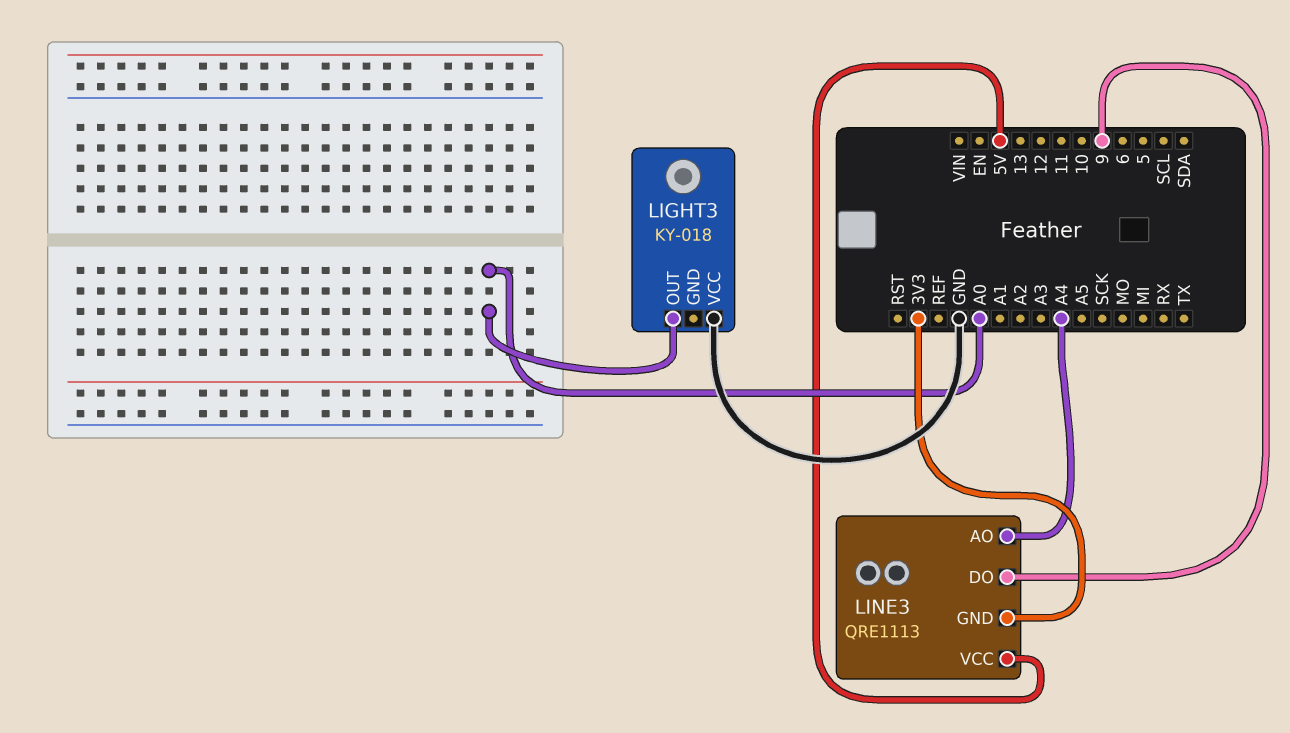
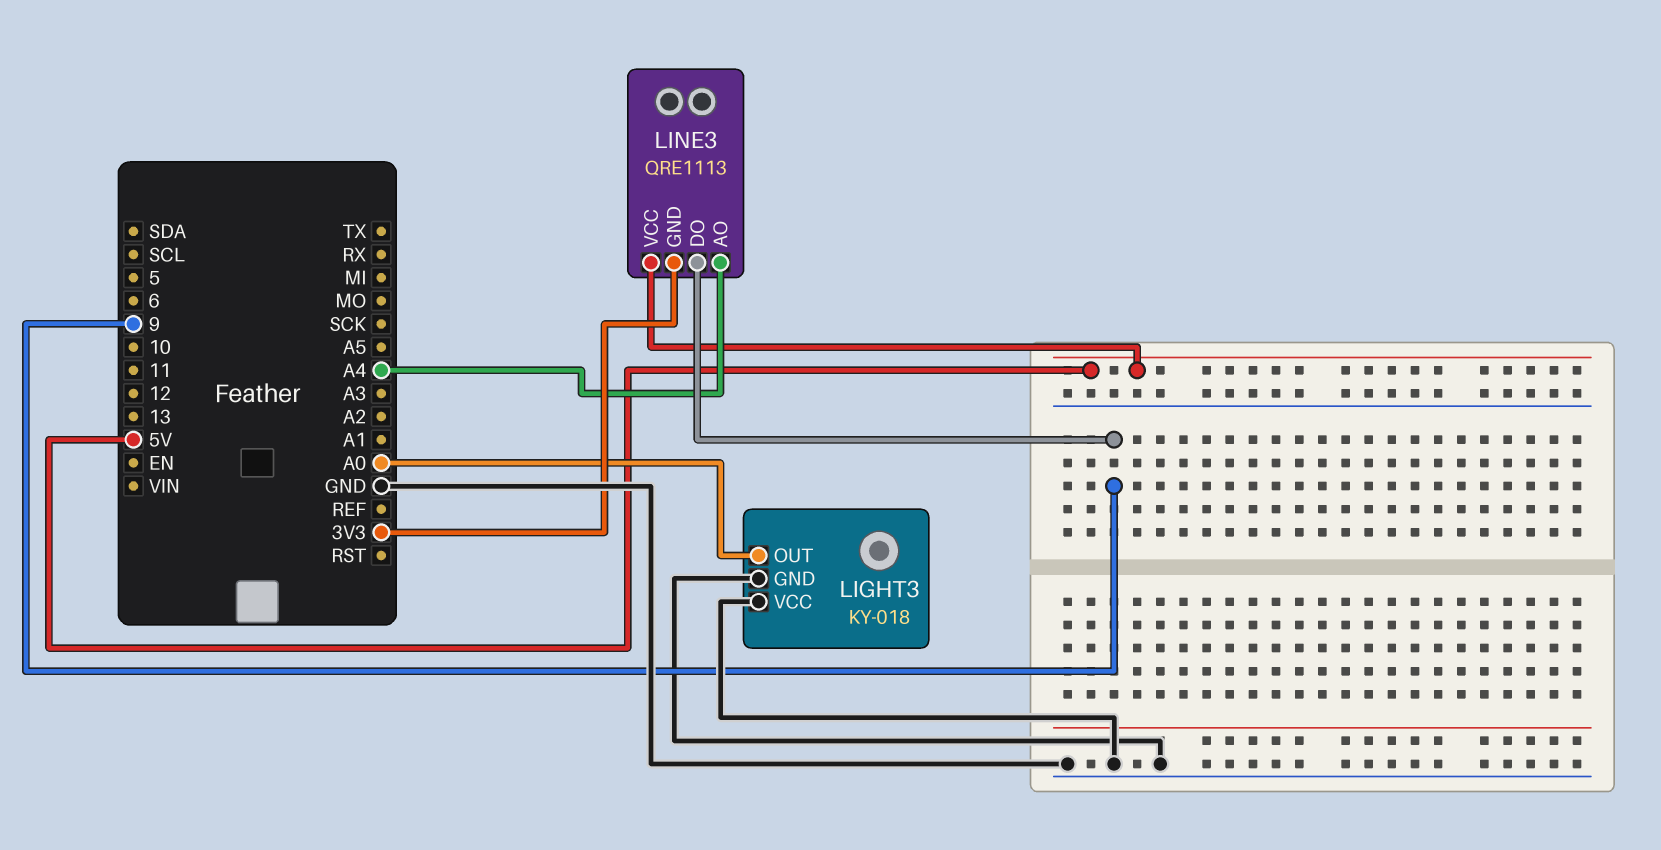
LIGHT3 pin GND: none -> GND

